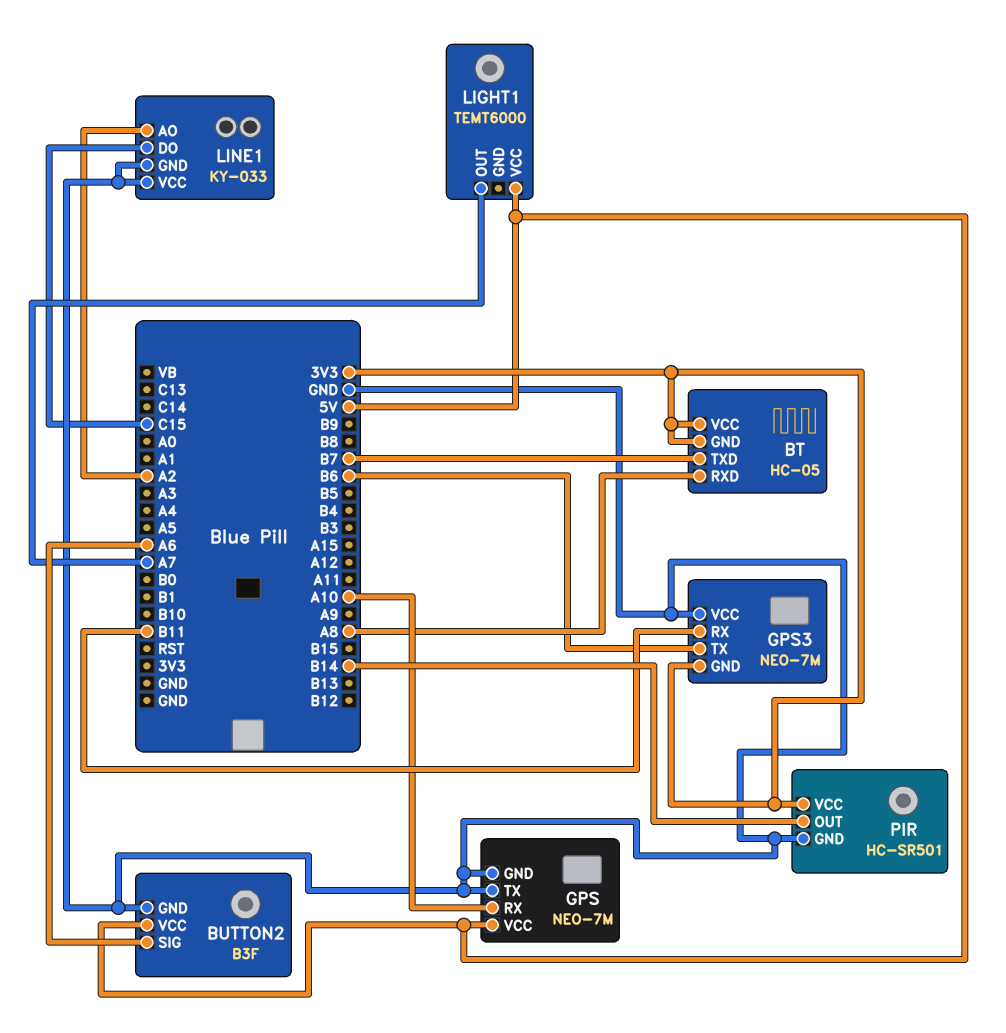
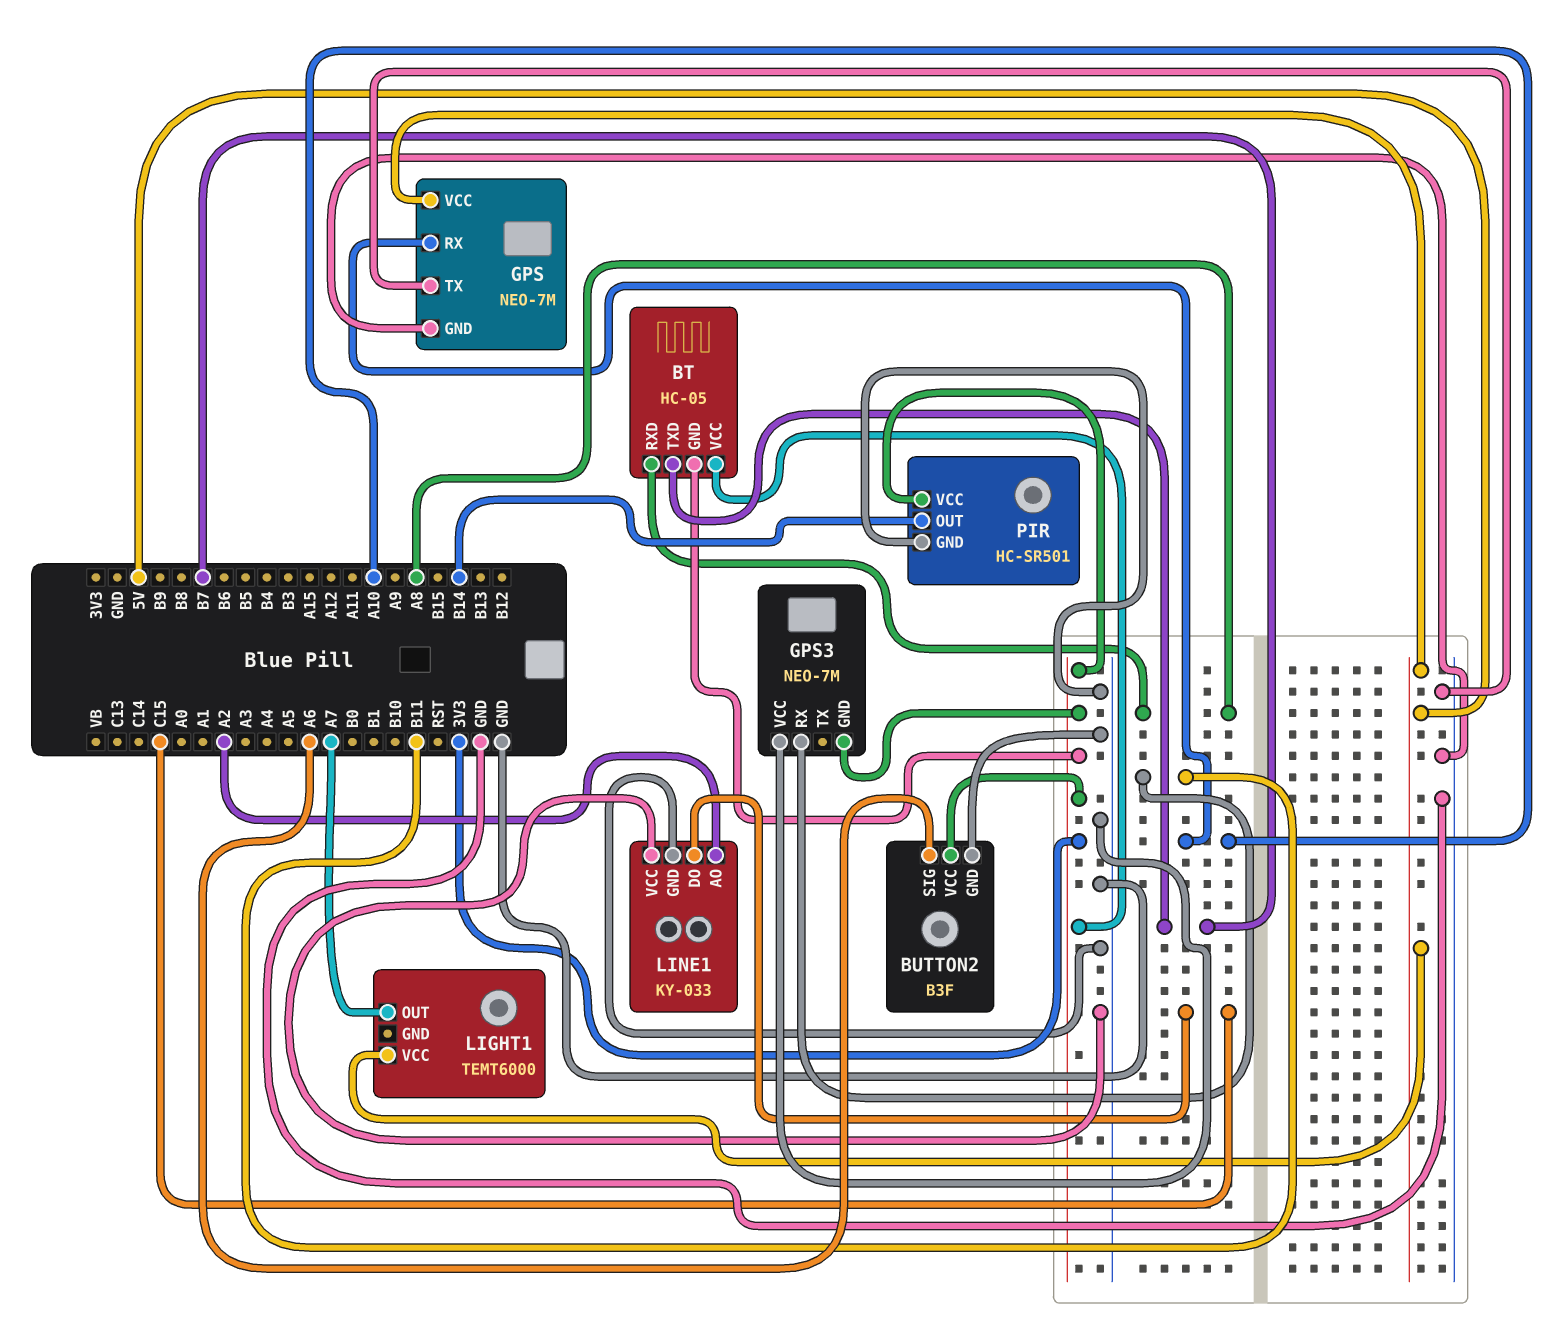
BUTTON2 pin VCC: 5V -> 3V3
GPS3 pin TX: B6 -> none

